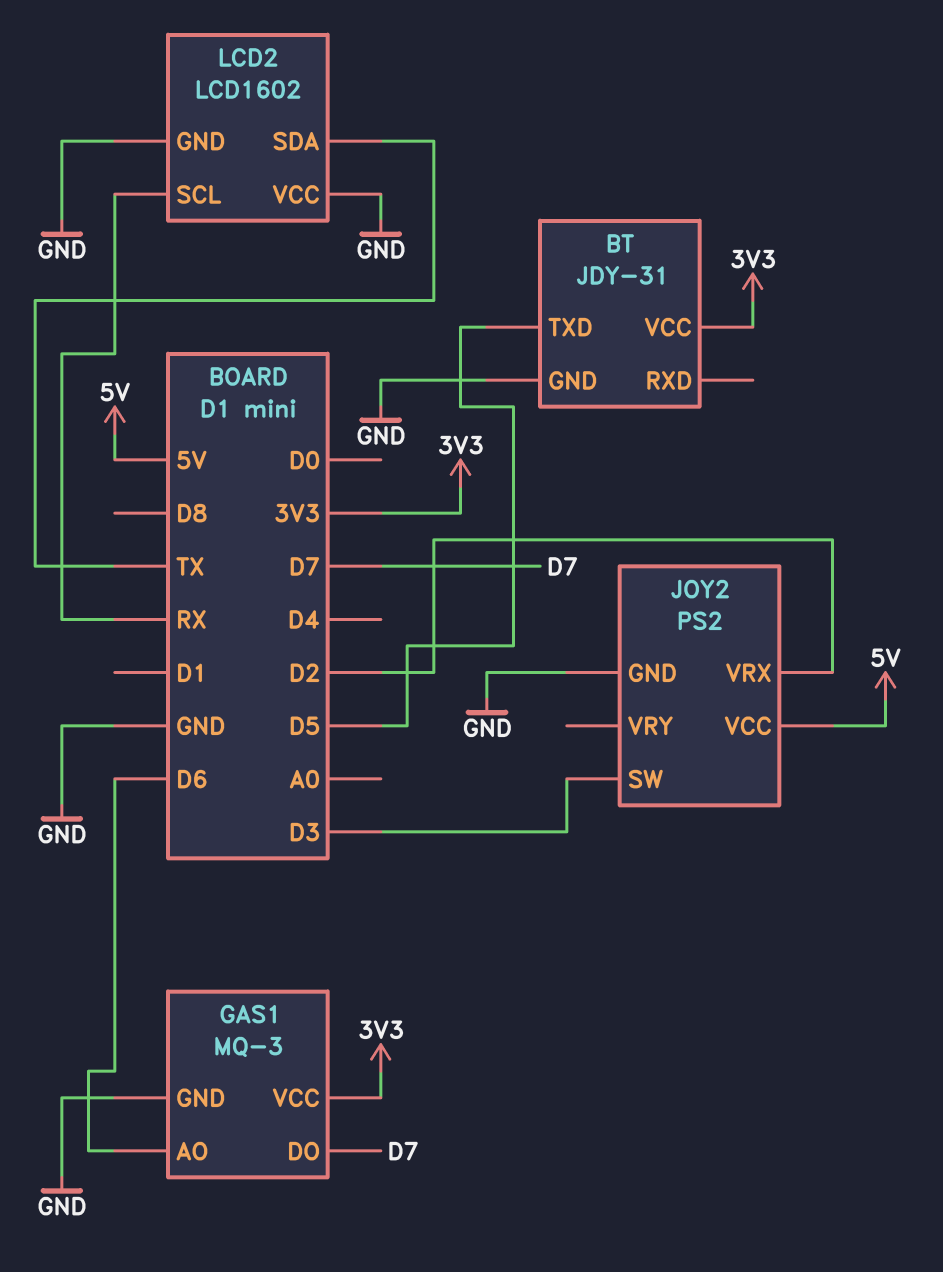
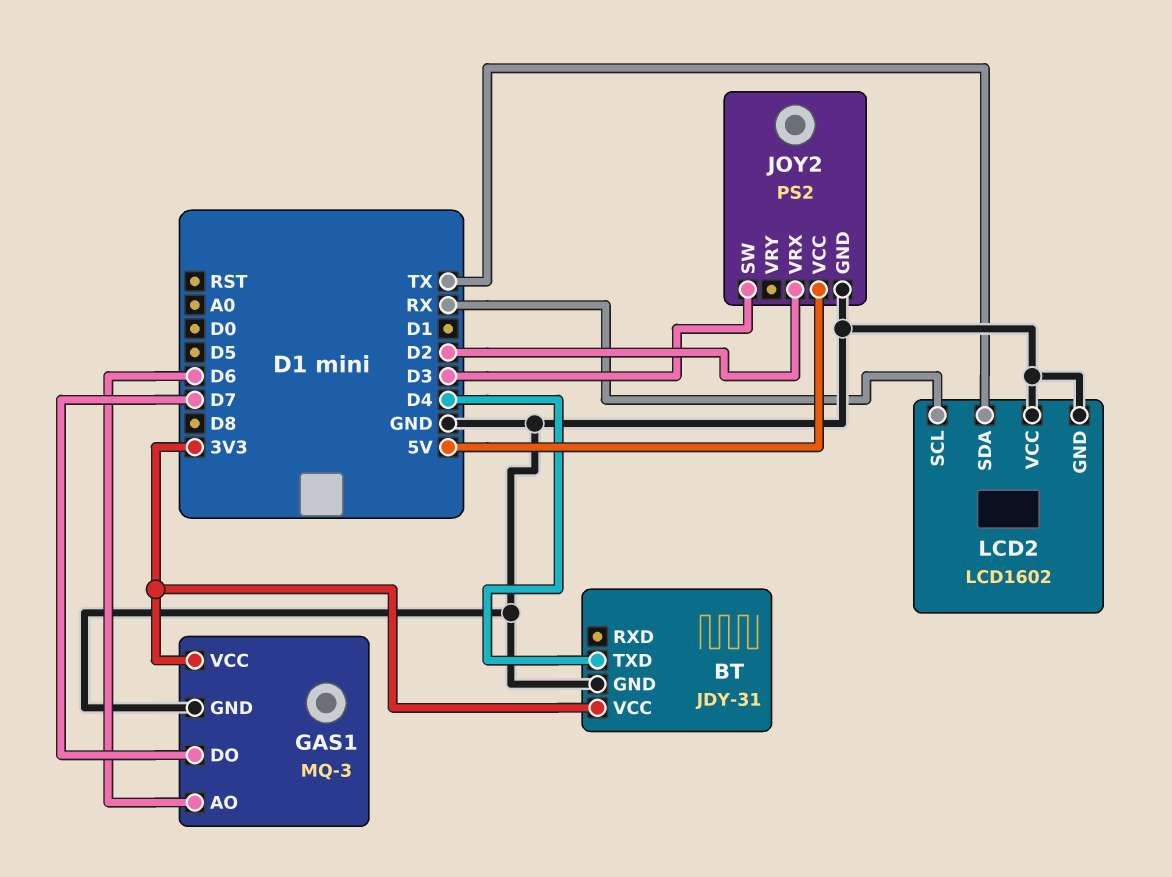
BT pin TXD: D5 -> D4

